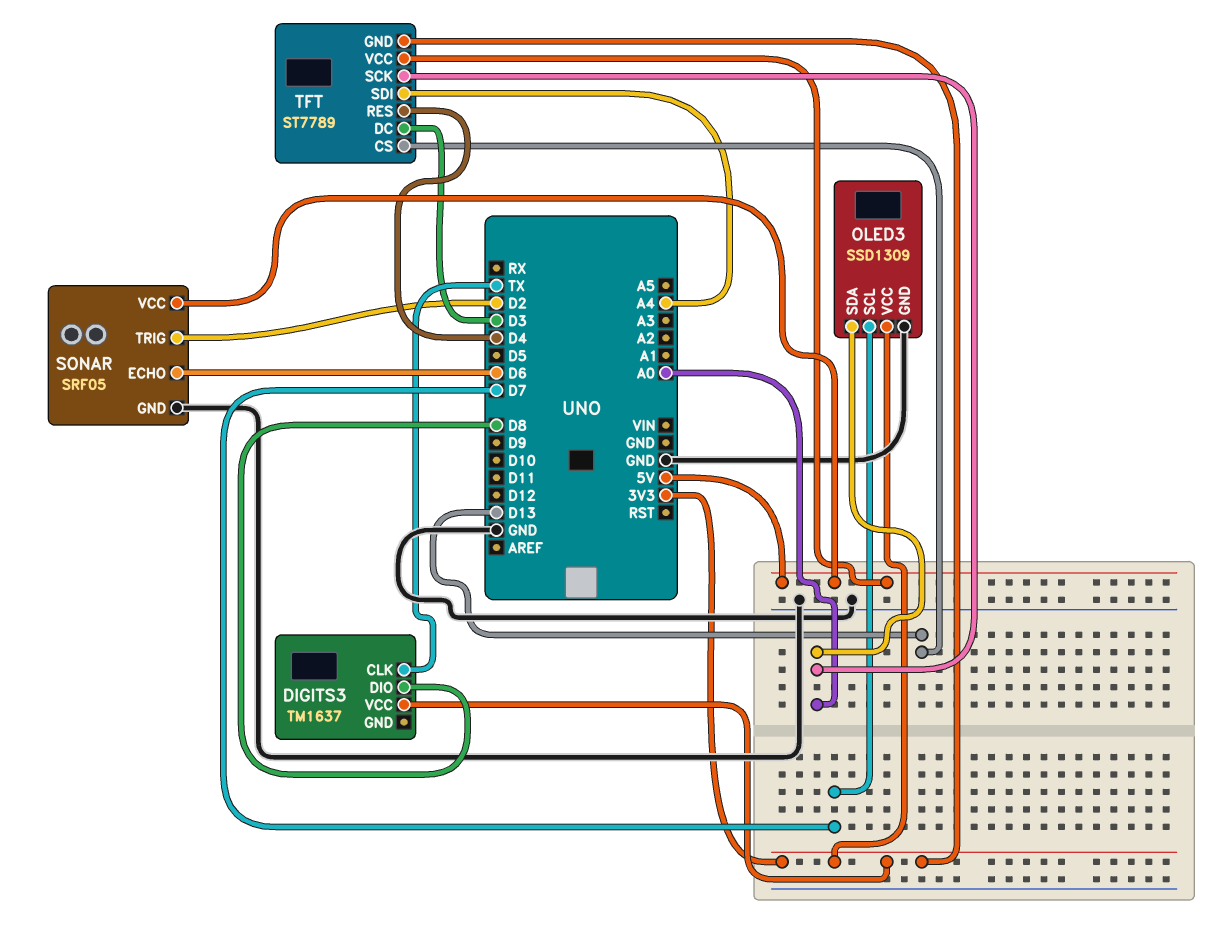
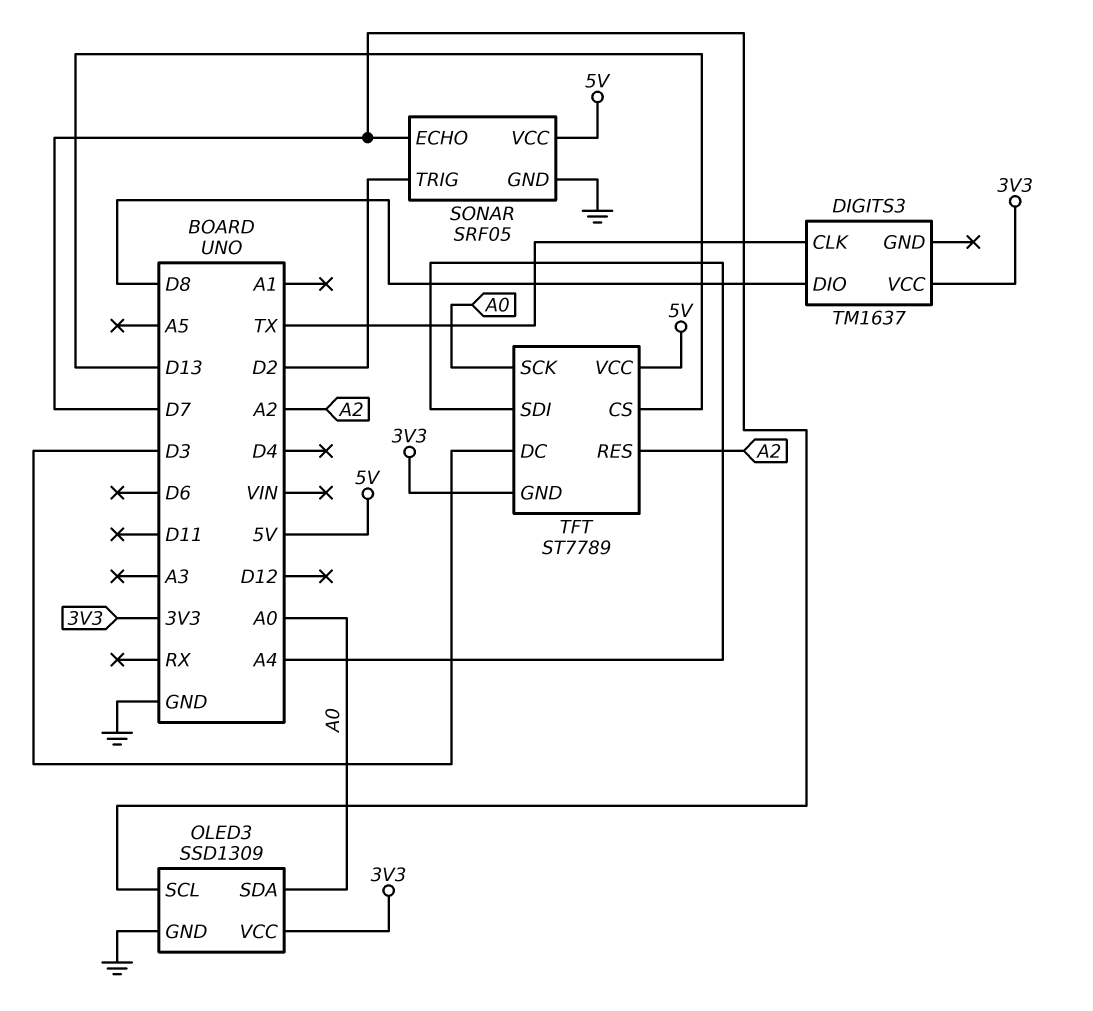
SONAR pin ECHO: D6 -> D7
TFT pin RES: D4 -> A2

